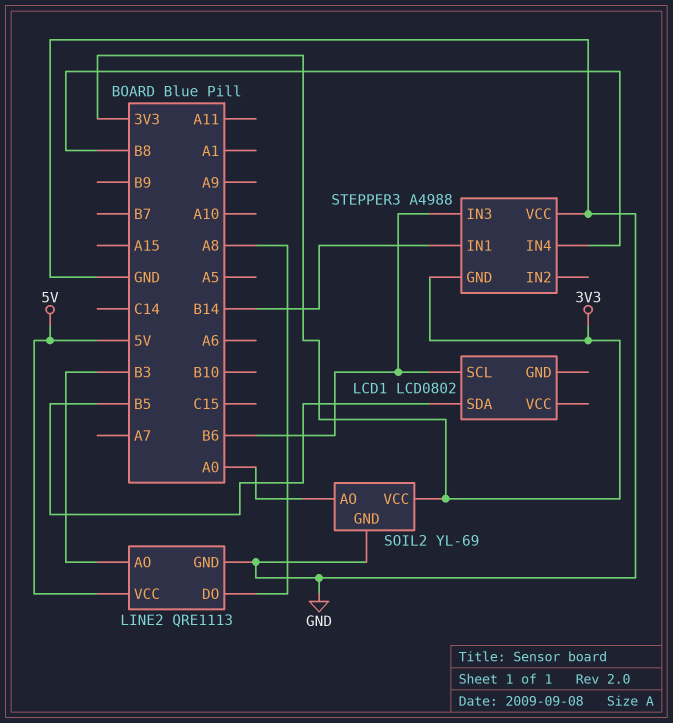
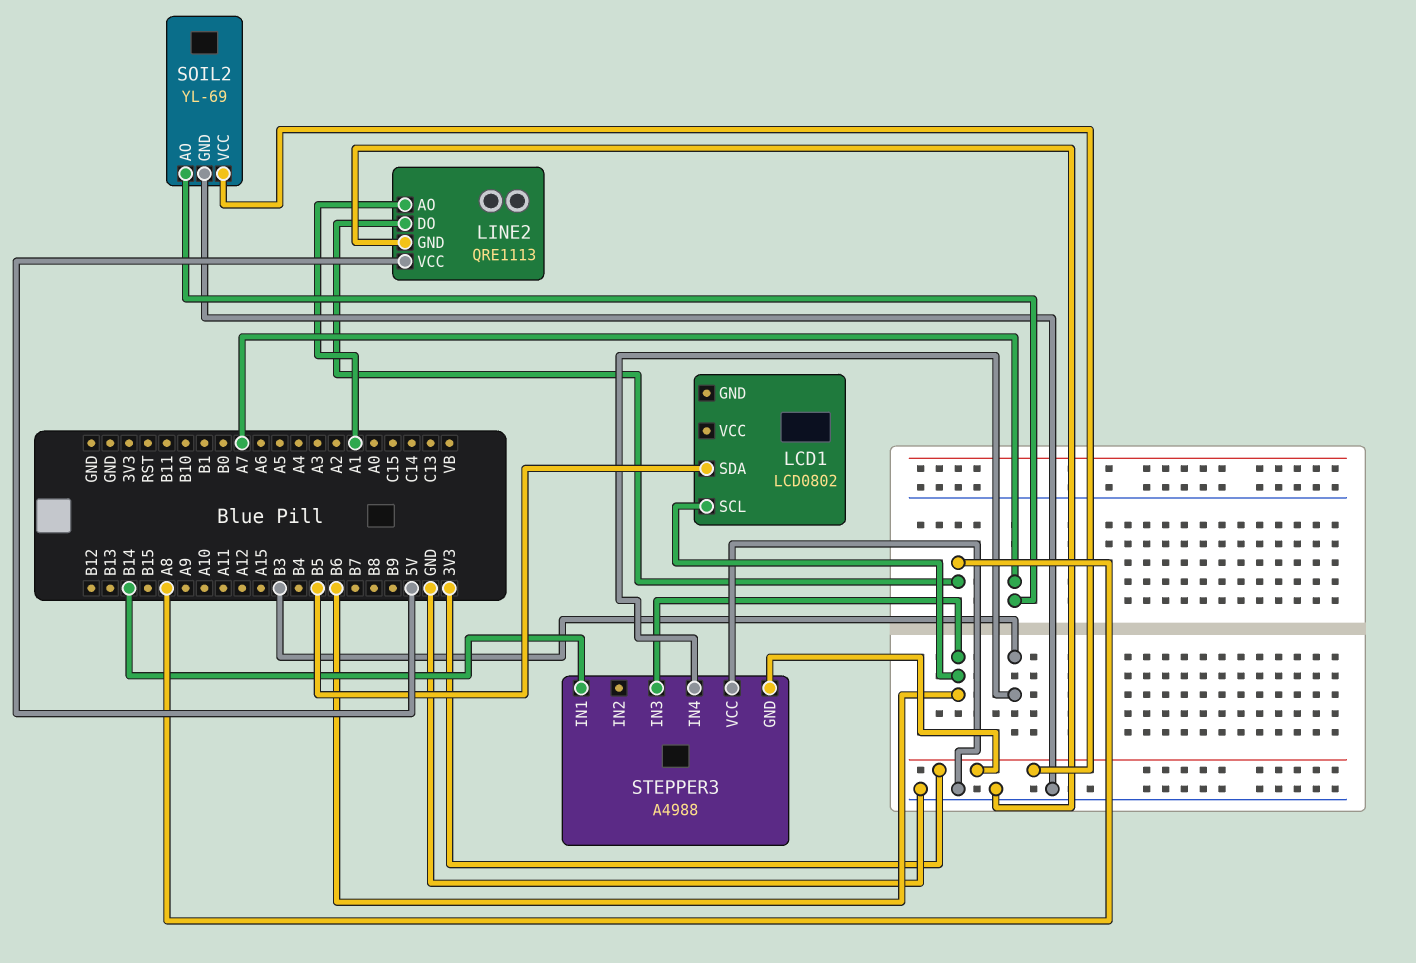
LINE2 pin AO: B3 -> A1
SOIL2 pin AO: A0 -> A7
STEPPER3 pin IN4: B8 -> B3

